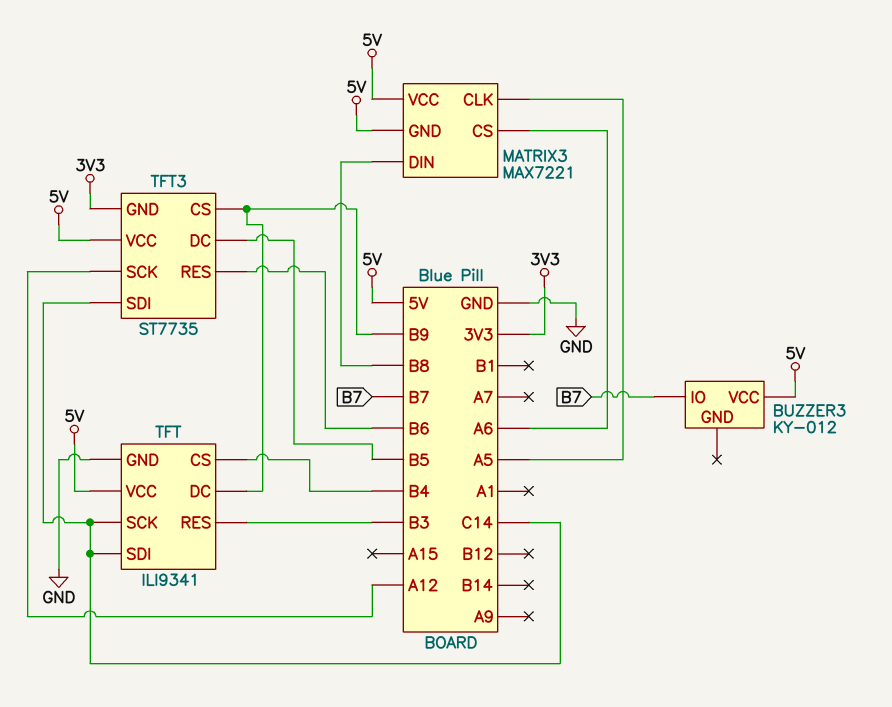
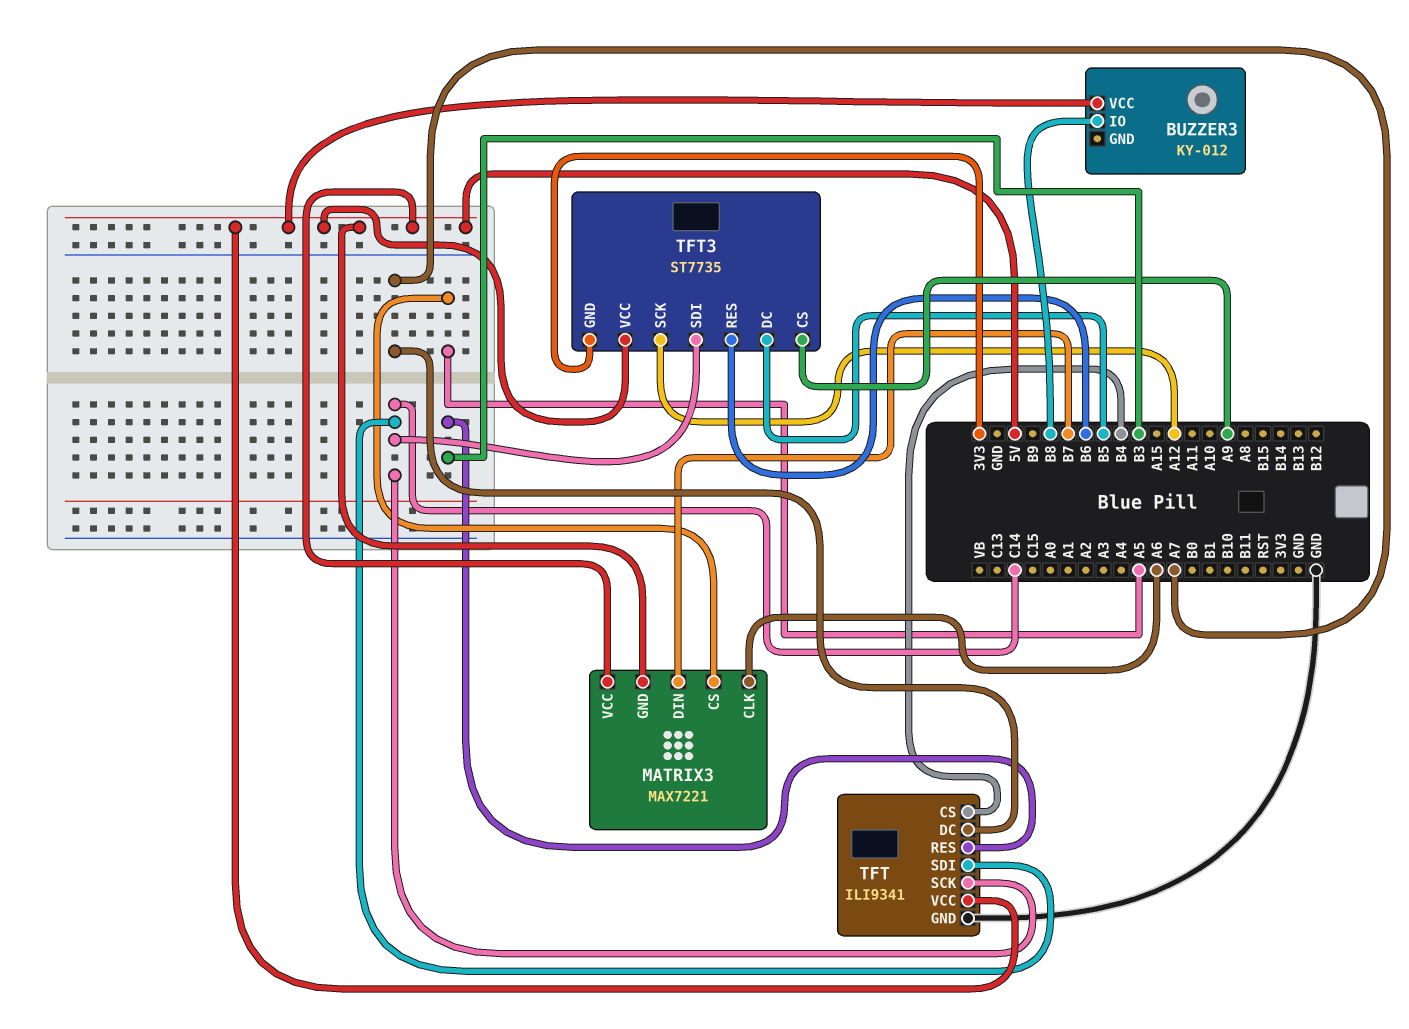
BUZZER3 pin IO: B7 -> B8
MATRIX3 pin CLK: A5 -> A6
MATRIX3 pin CS: A6 -> A5
MATRIX3 pin DIN: B8 -> B7
TFT pin DC: B9 -> A7
TFT3 pin CS: B9 -> A9

